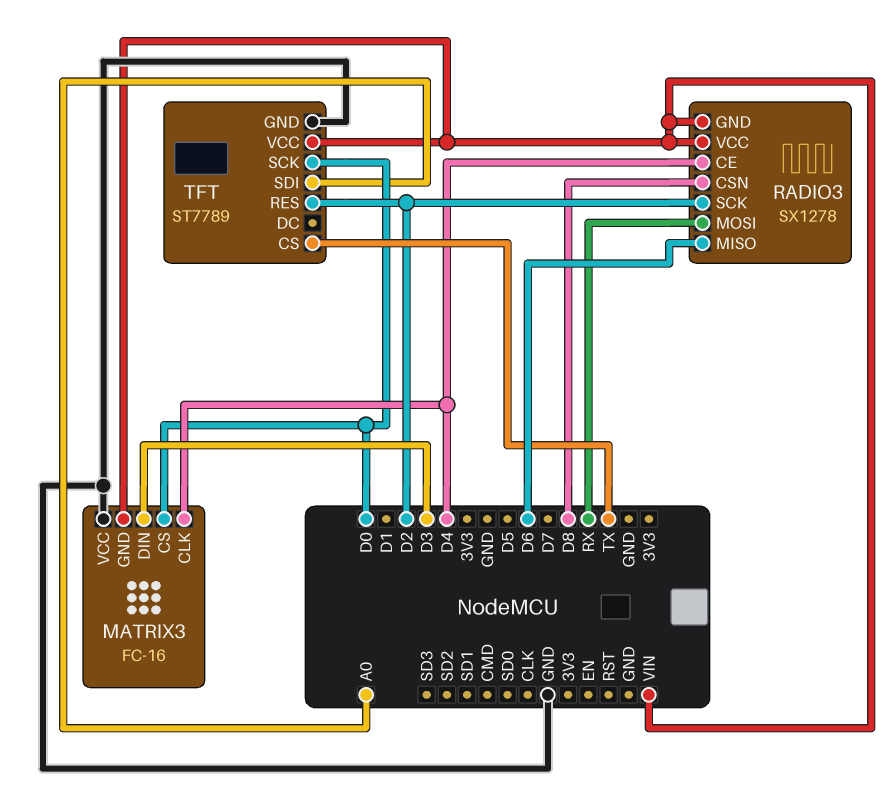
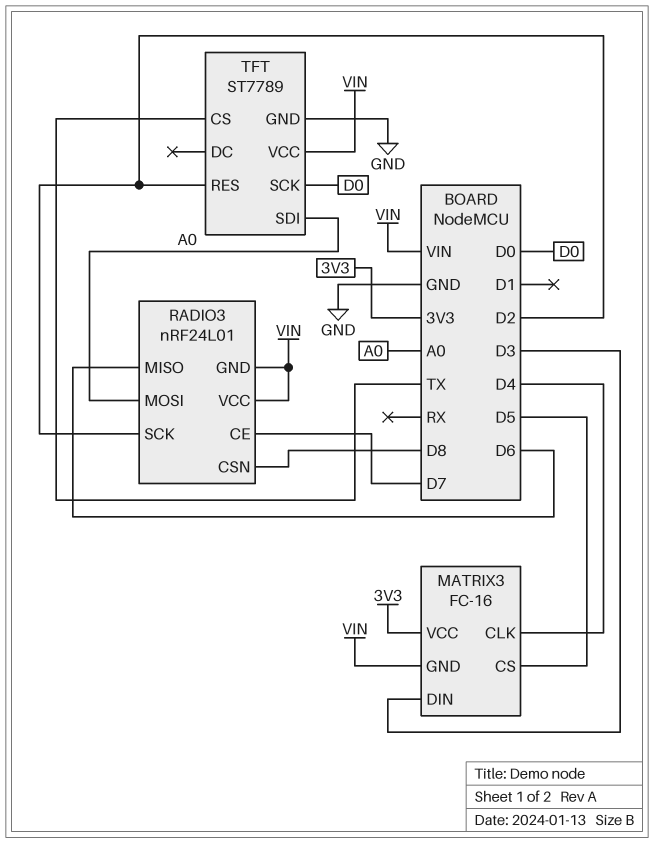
MATRIX3 pin CS: D0 -> D5
MATRIX3 pin VCC: GND -> 3V3
RADIO3: SX1278 -> nRF24L01
RADIO3 pin CE: D4 -> D7
RADIO3 pin MOSI: RX -> A0

